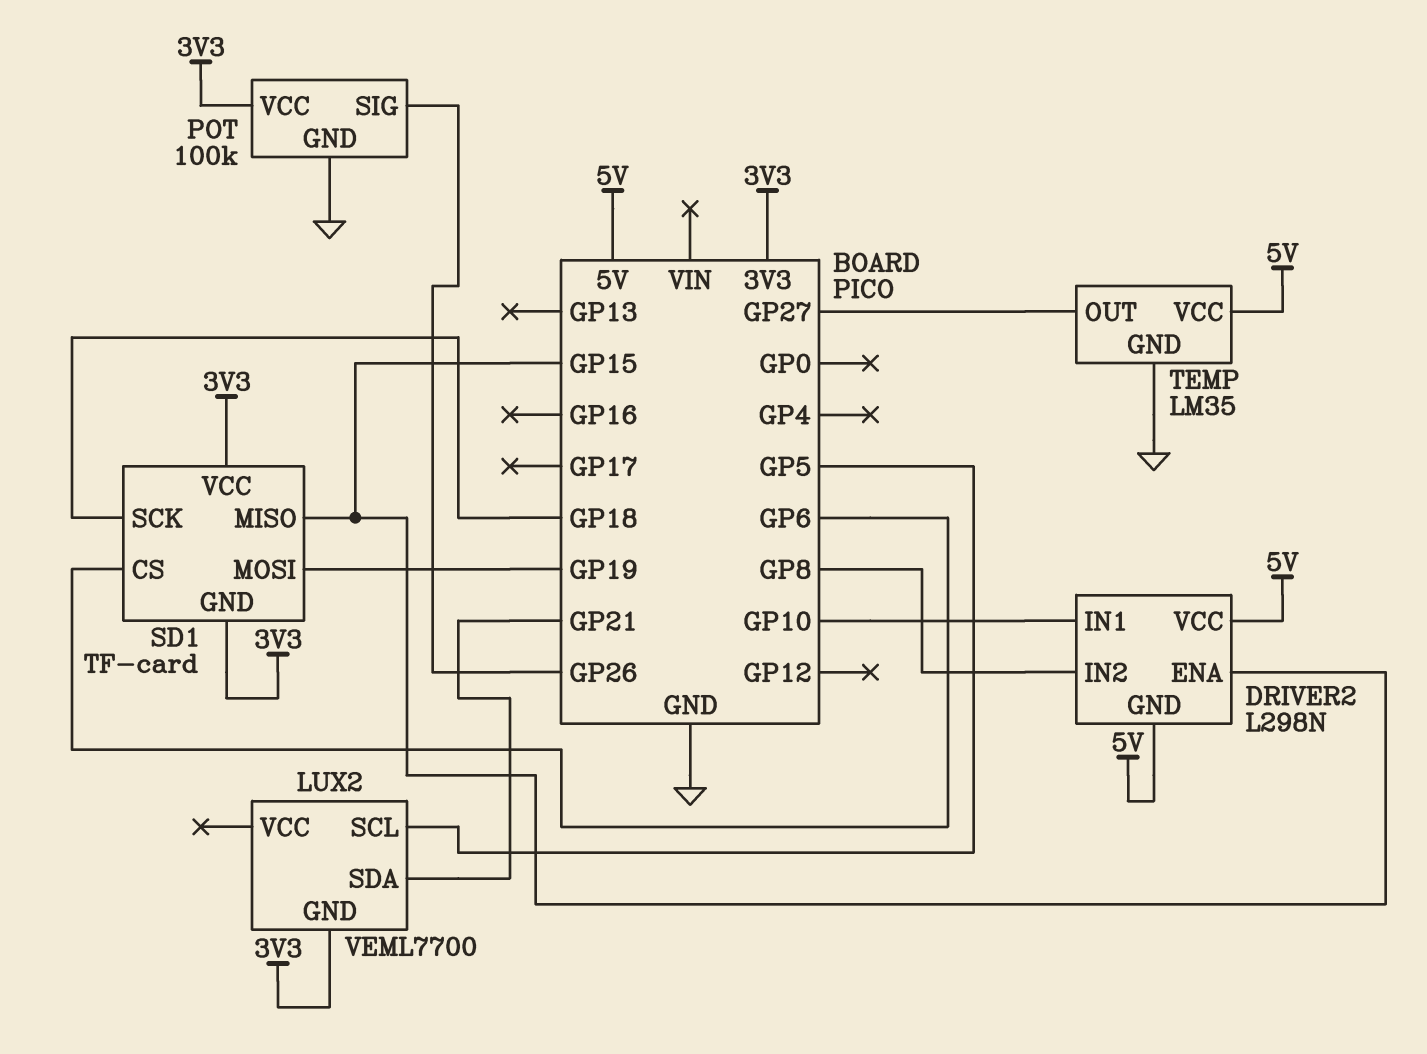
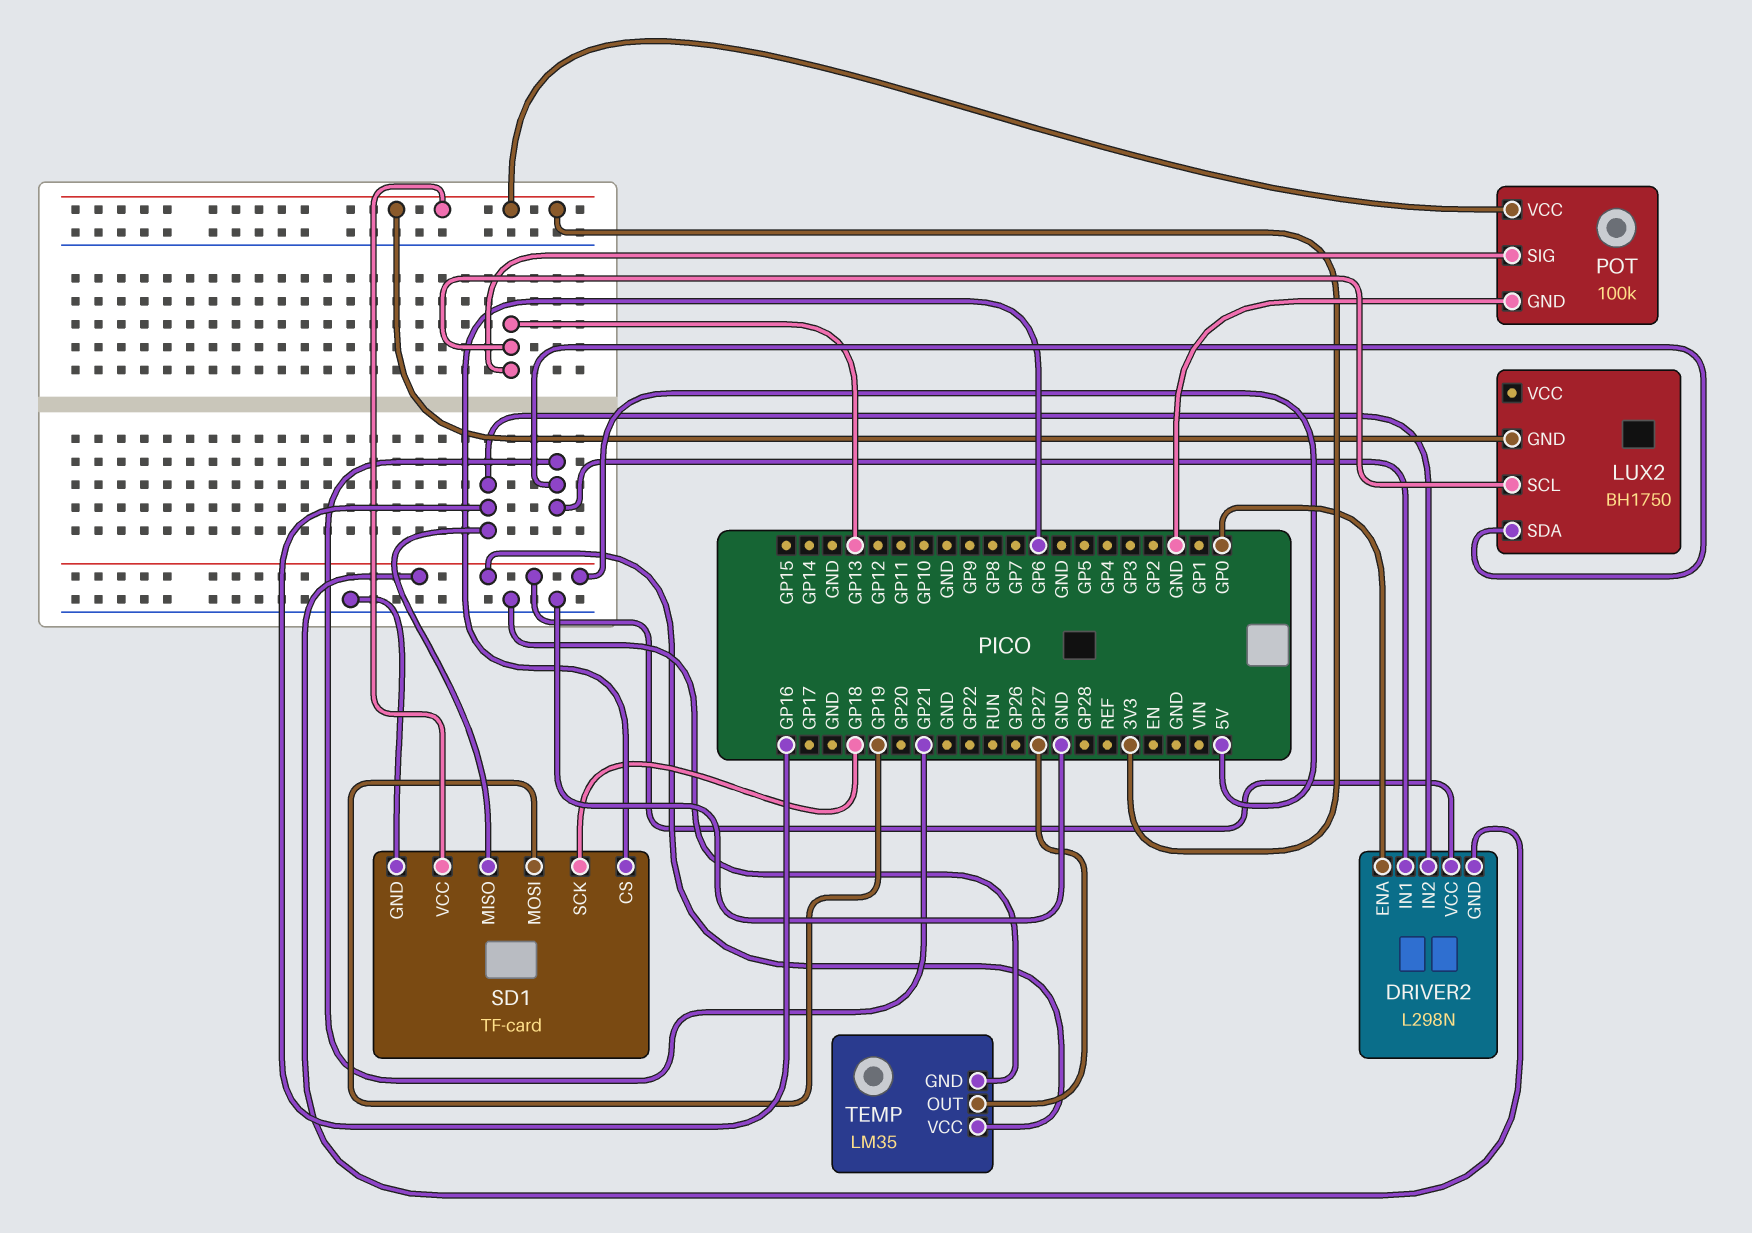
DRIVER2 pin ENA: GP15 -> GP0
DRIVER2 pin IN1: GP10 -> GP21
DRIVER2 pin IN2: GP8 -> GP16
LUX2: VEML7700 -> BH1750
LUX2 pin SCL: GP5 -> GP13
POT pin SIG: GP26 -> GP13
SD1 pin GND: 3V3 -> GND
SD1 pin MISO: GP15 -> GP16

